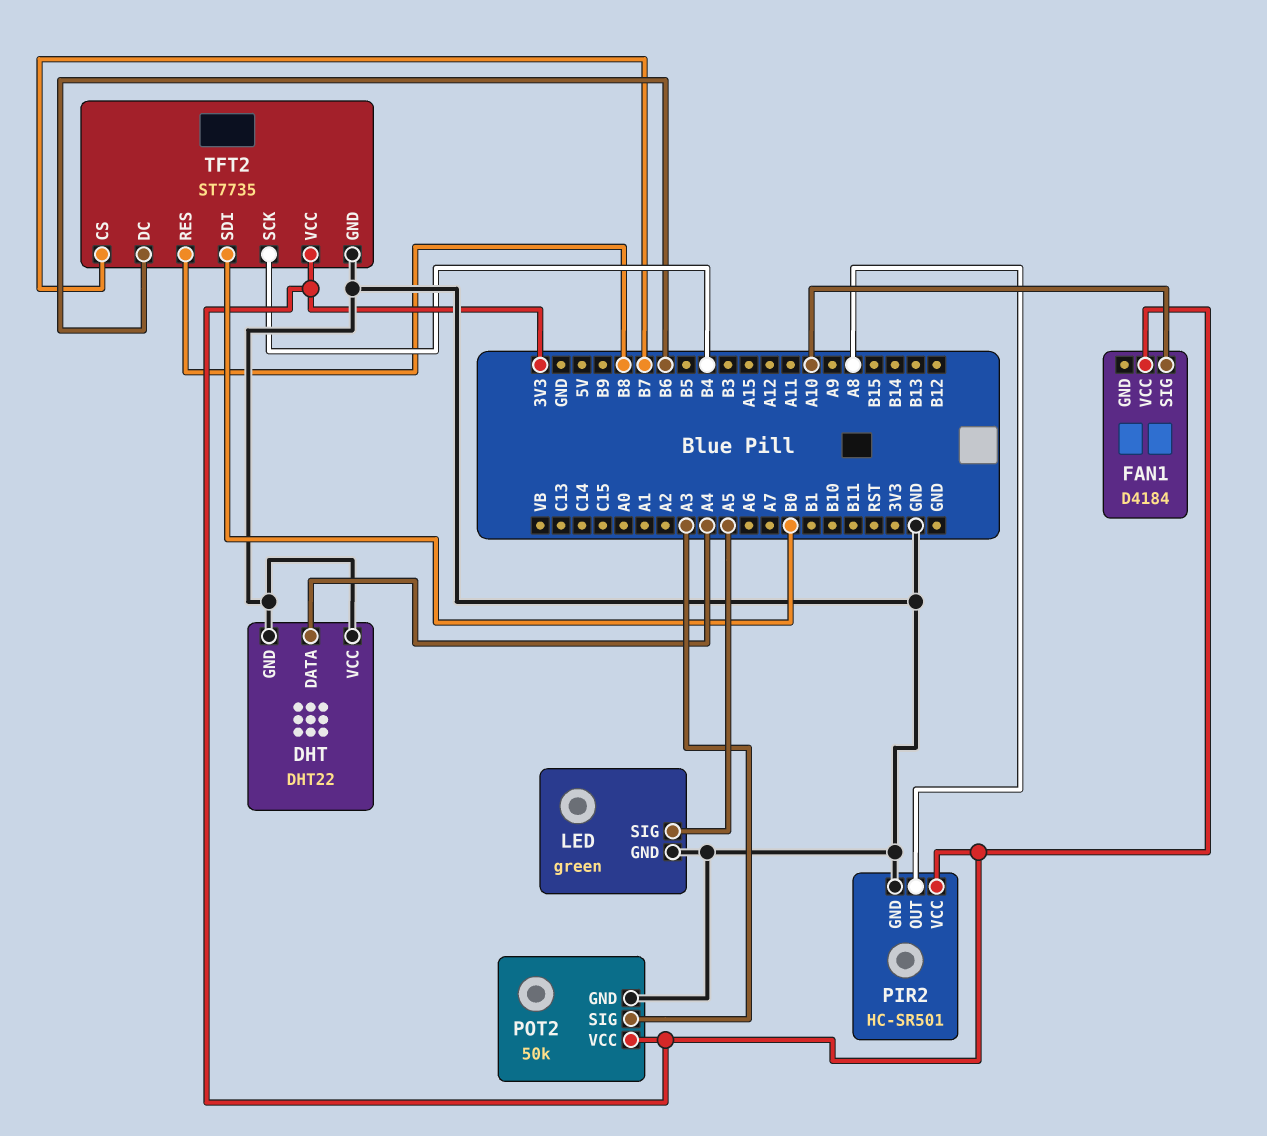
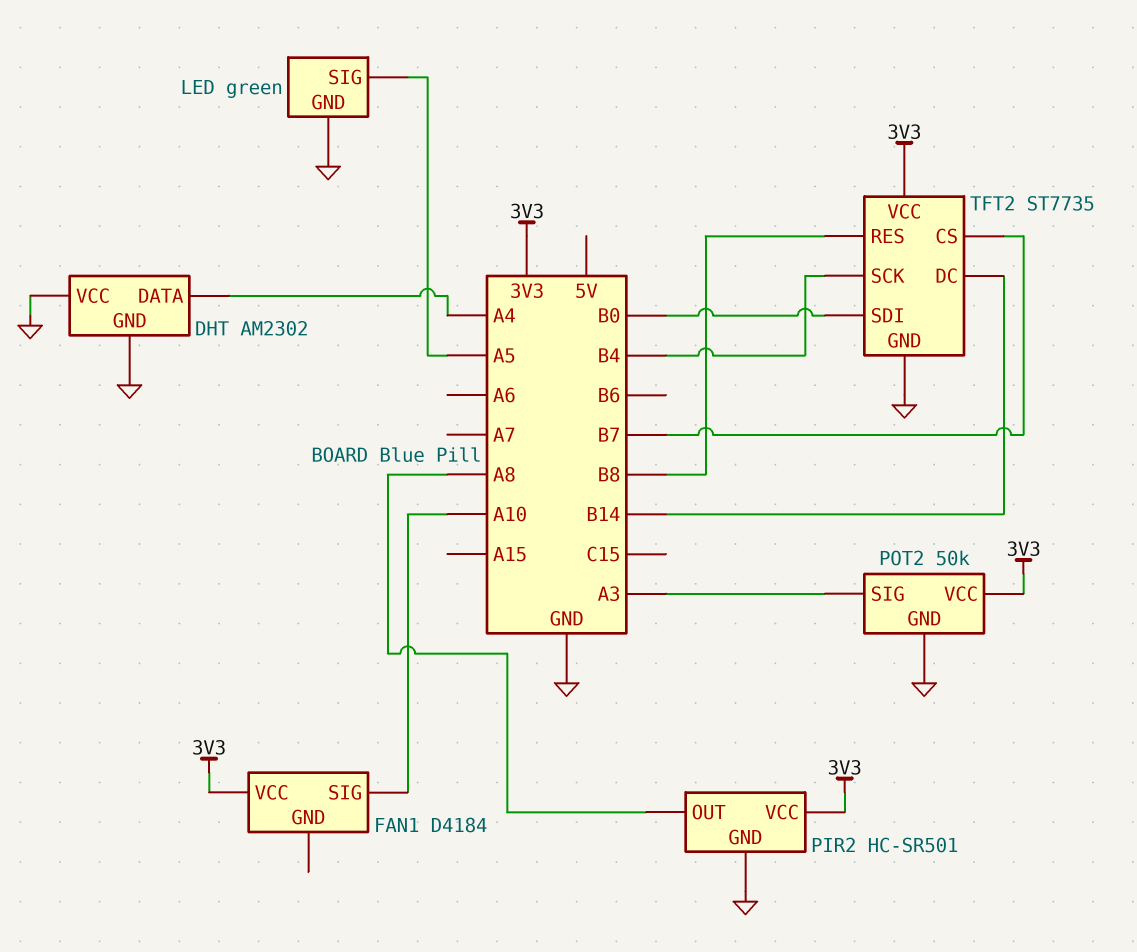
DHT: DHT22 -> AM2302
TFT2 pin DC: B6 -> B14

